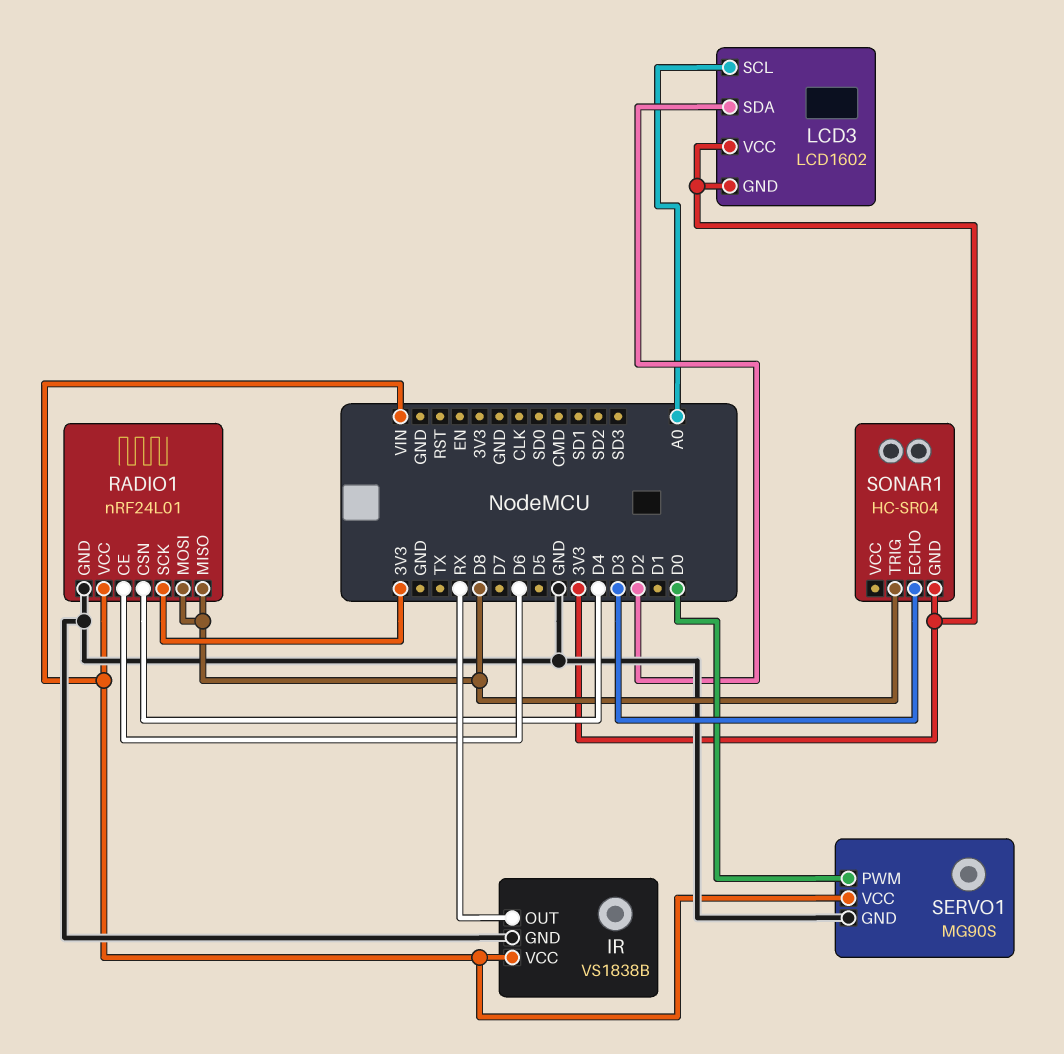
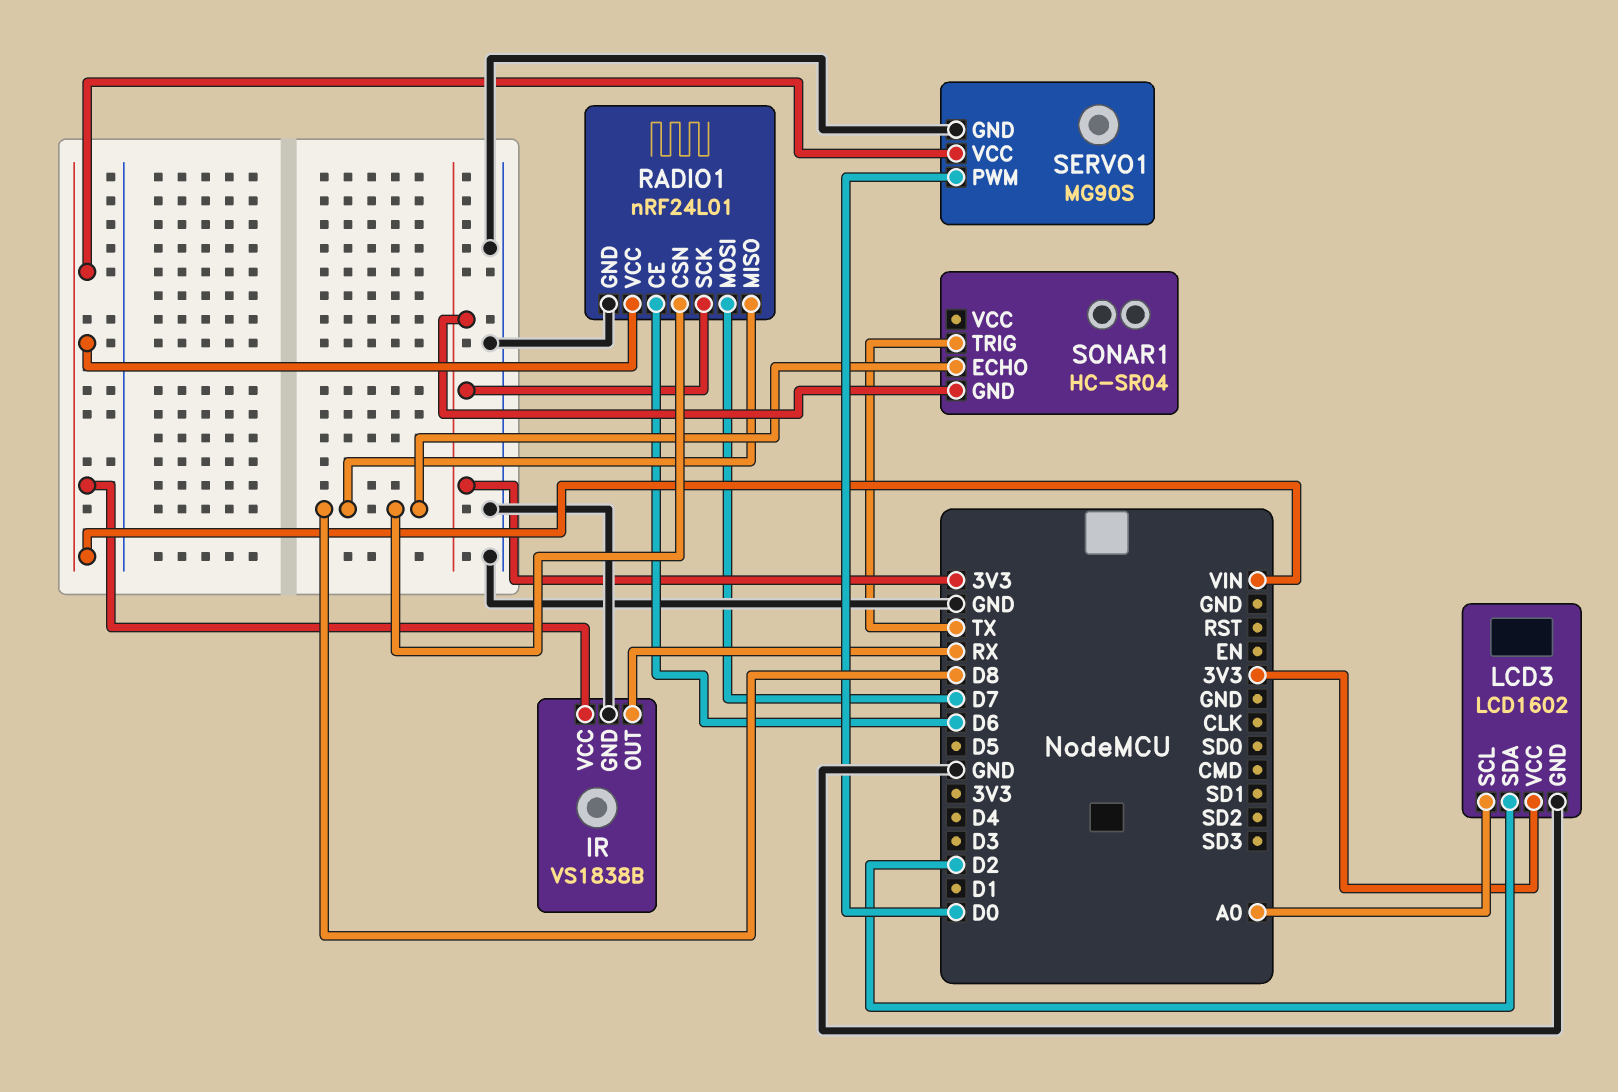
LCD3 pin GND: 3V3 -> GND
RADIO1 pin CSN: D4 -> D8
RADIO1 pin MOSI: D8 -> D7
SONAR1 pin ECHO: D3 -> D8
SONAR1 pin TRIG: D8 -> TX

